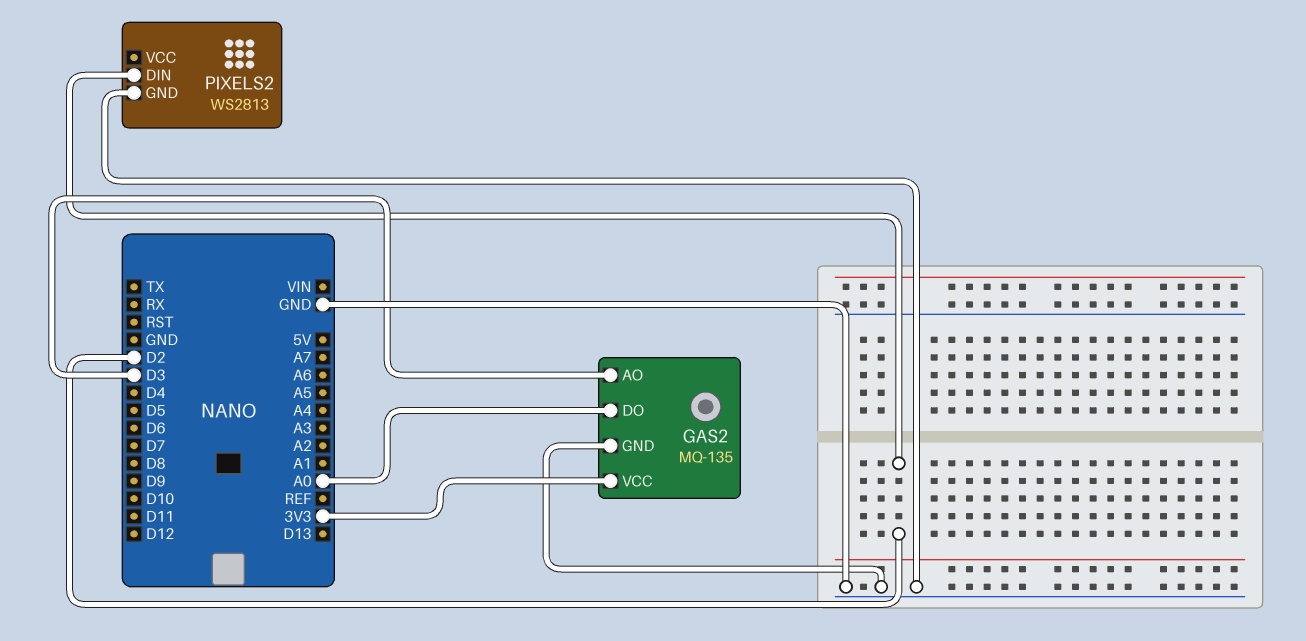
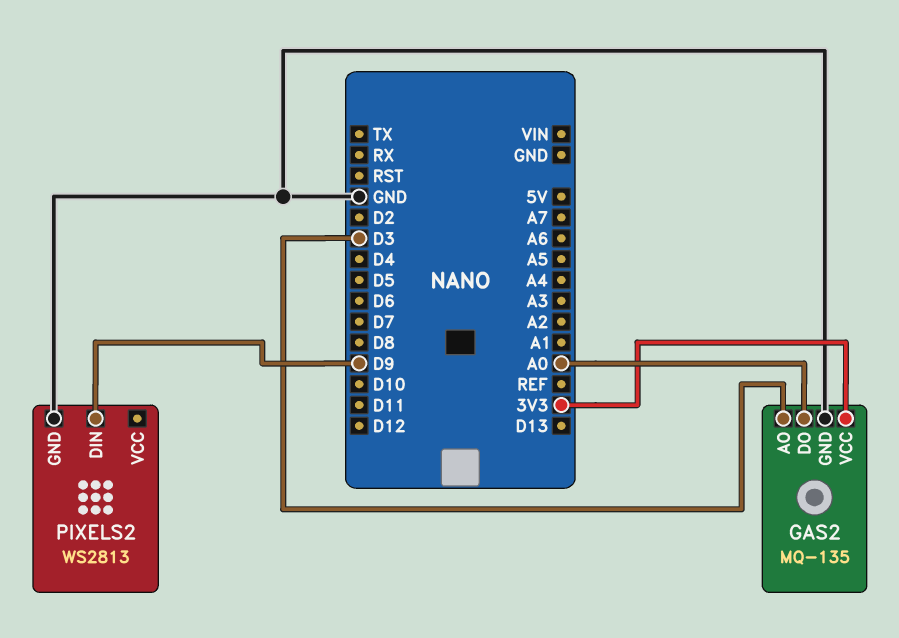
PIXELS2 pin DIN: D2 -> D9

